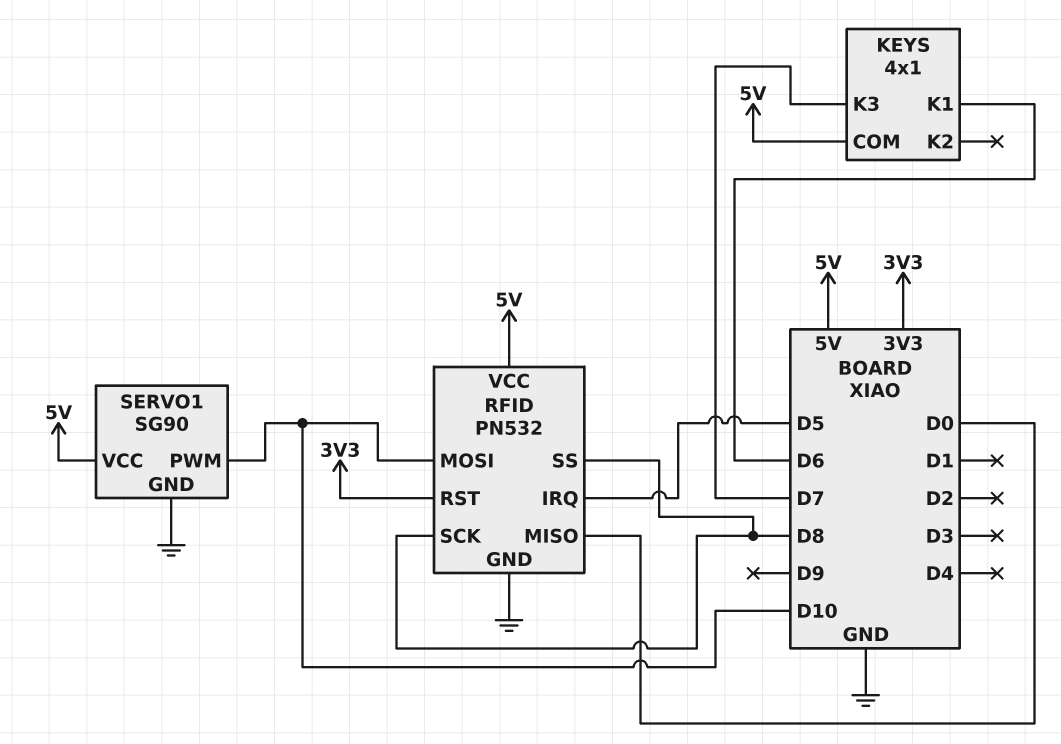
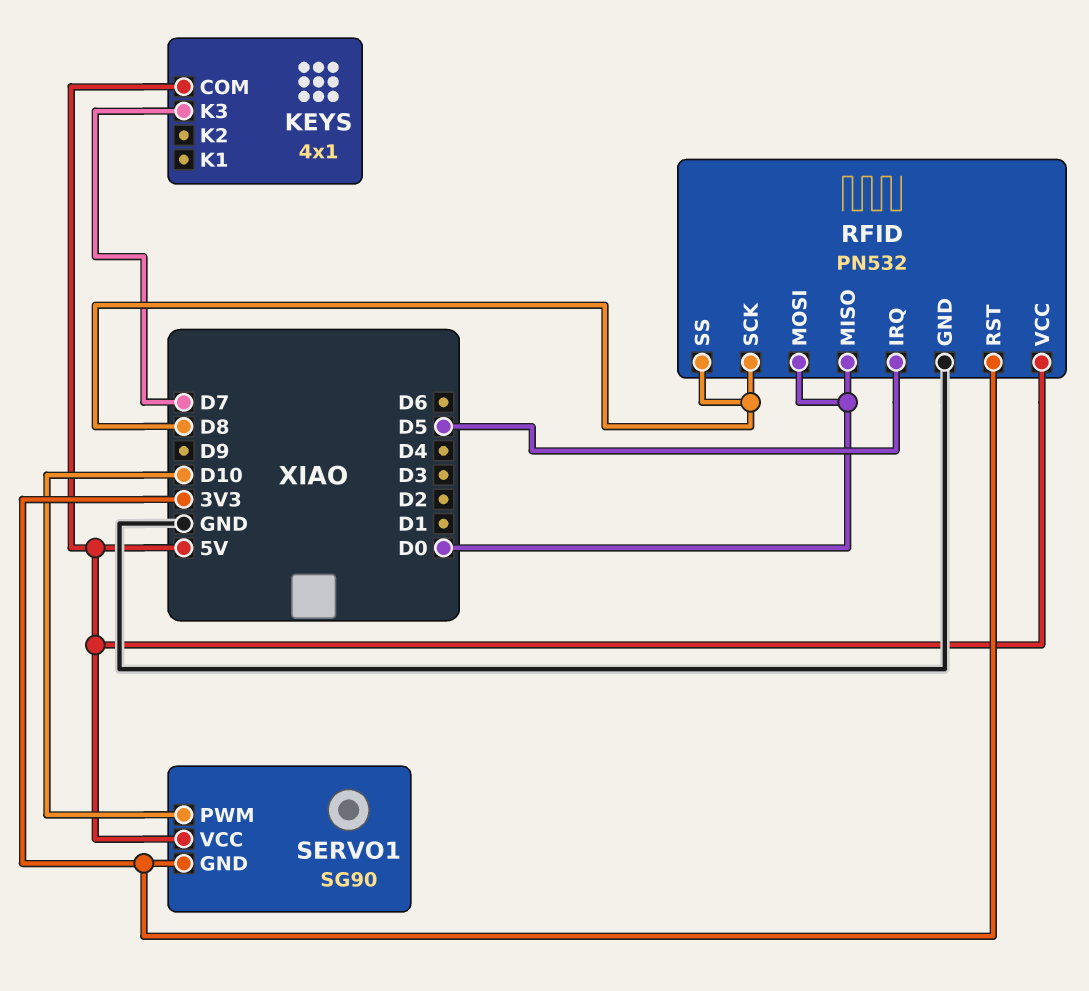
KEYS pin K1: D6 -> none
RFID pin MOSI: D10 -> D0
SERVO1 pin GND: GND -> 3V3

